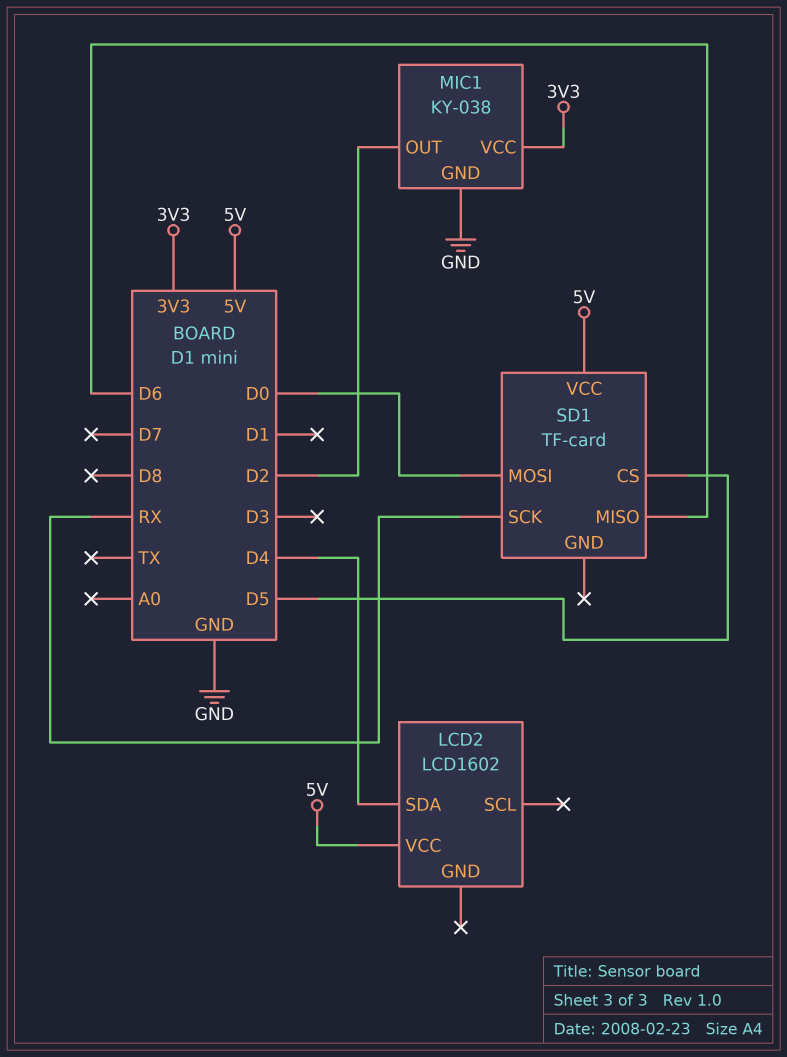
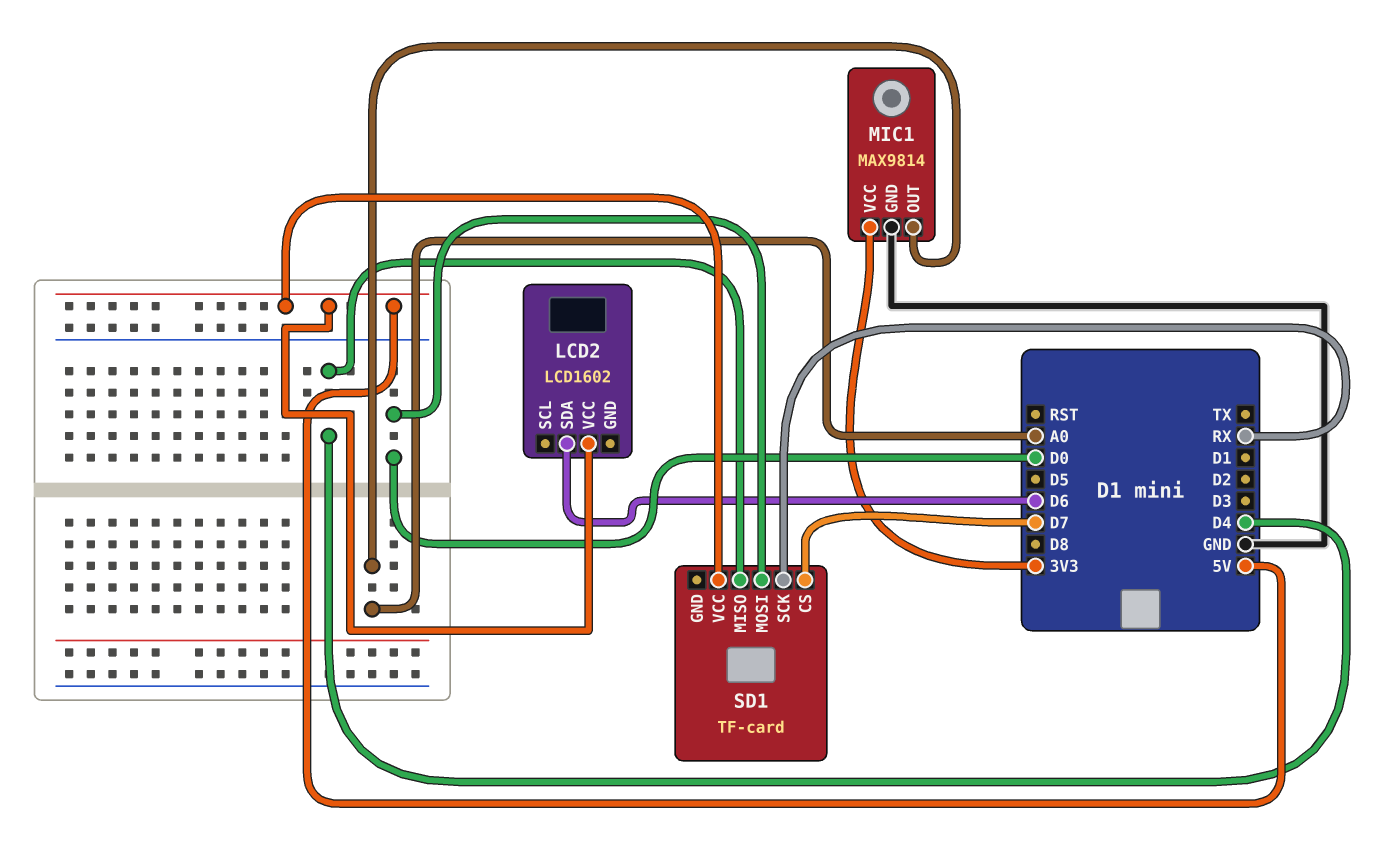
LCD2 pin SDA: D4 -> D6
MIC1: KY-038 -> MAX9814
MIC1 pin OUT: D2 -> A0
SD1 pin CS: D5 -> D7
SD1 pin MISO: D6 -> D4

